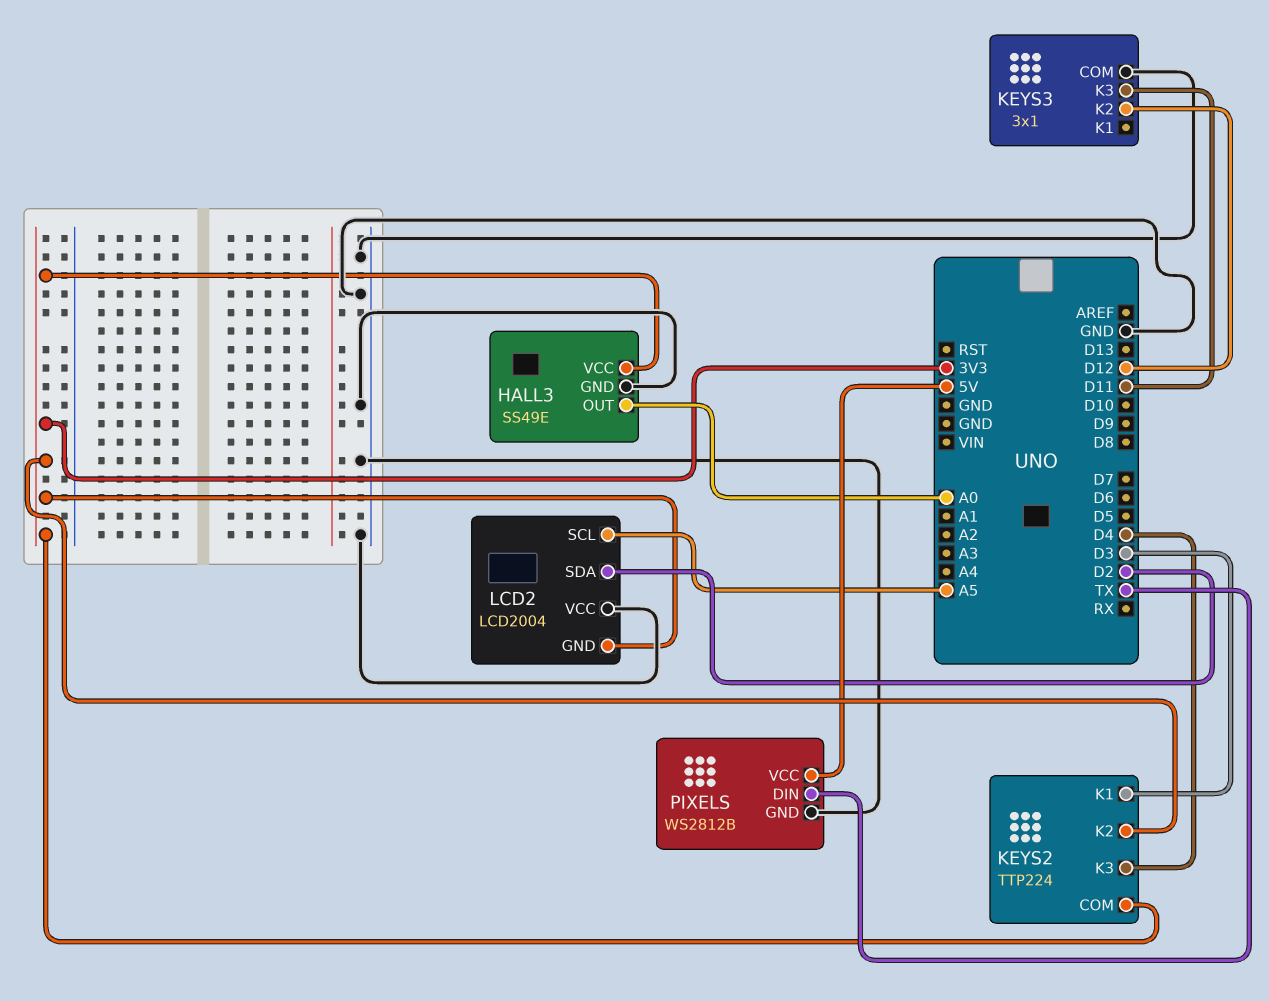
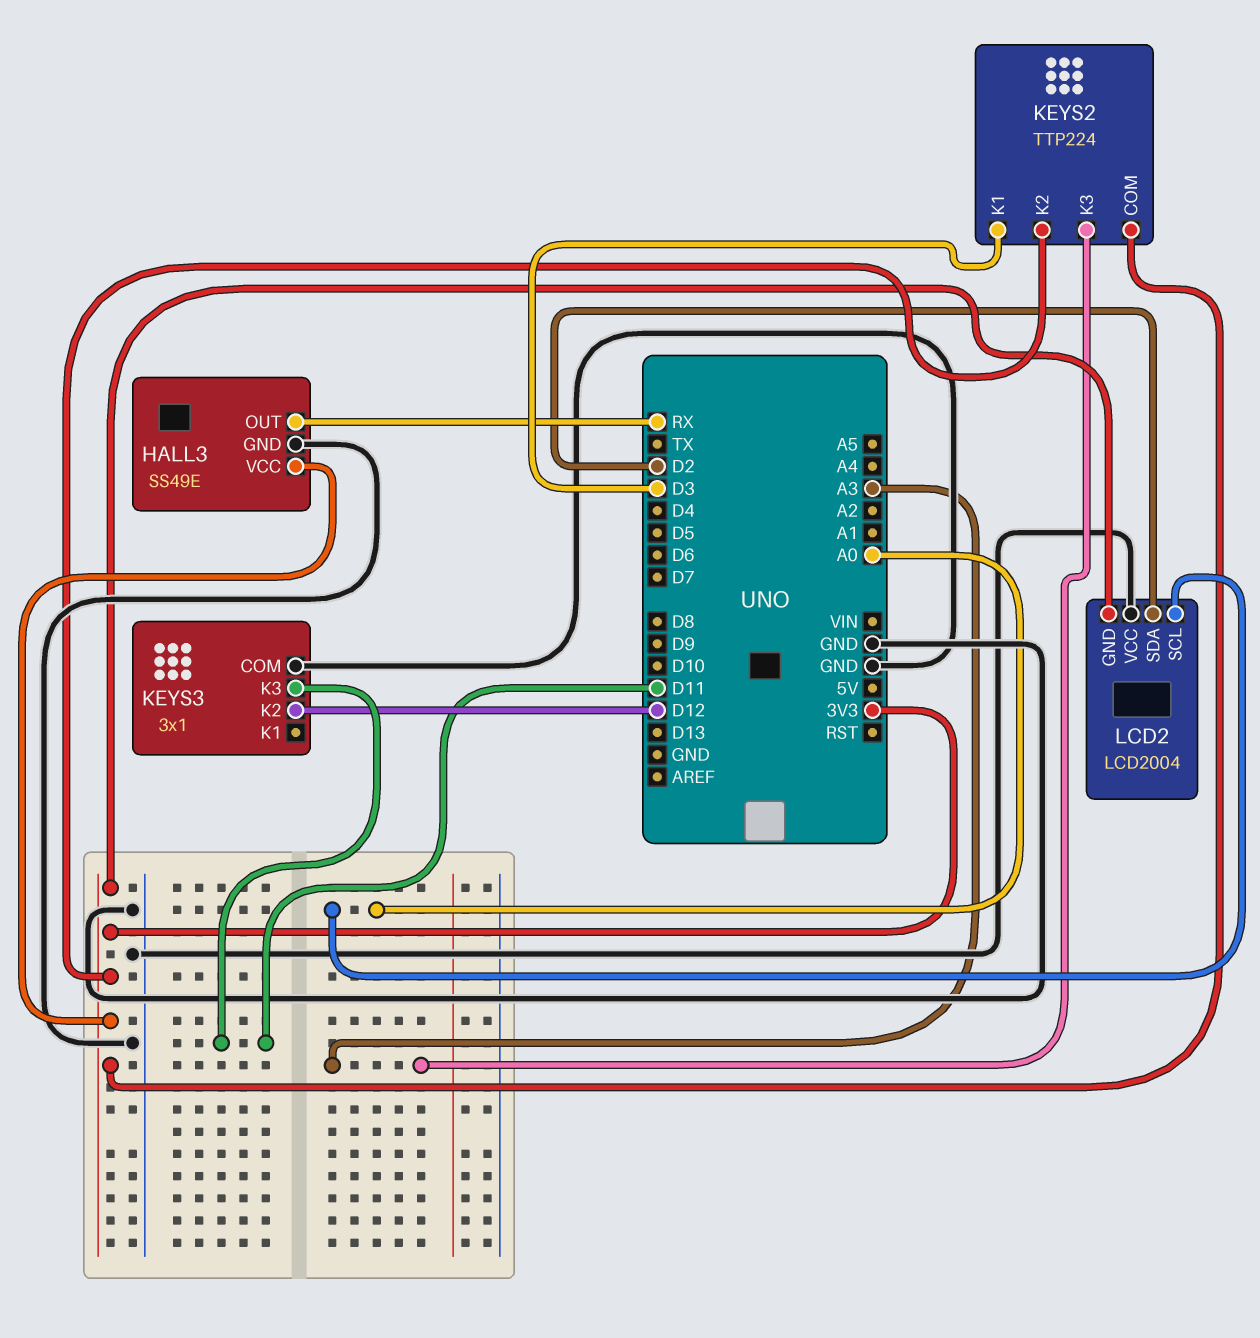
HALL3 pin OUT: A0 -> RX
KEYS2 pin K3: D4 -> A3
LCD2 pin SCL: A5 -> A0
PIXELS: WS2812B -> none
PIXELS pin DIN: TX -> none
PIXELS pin GND: GND -> none
PIXELS pin VCC: 5V -> none

